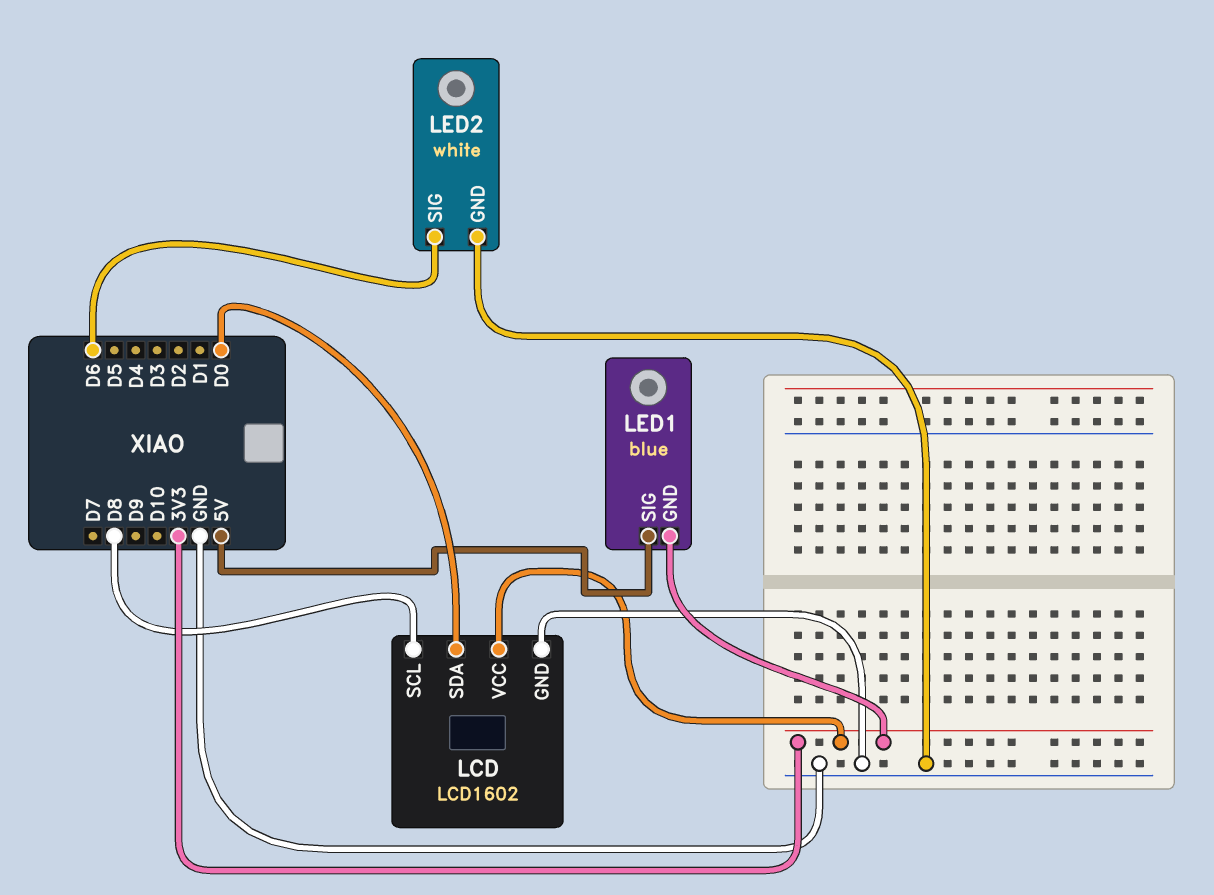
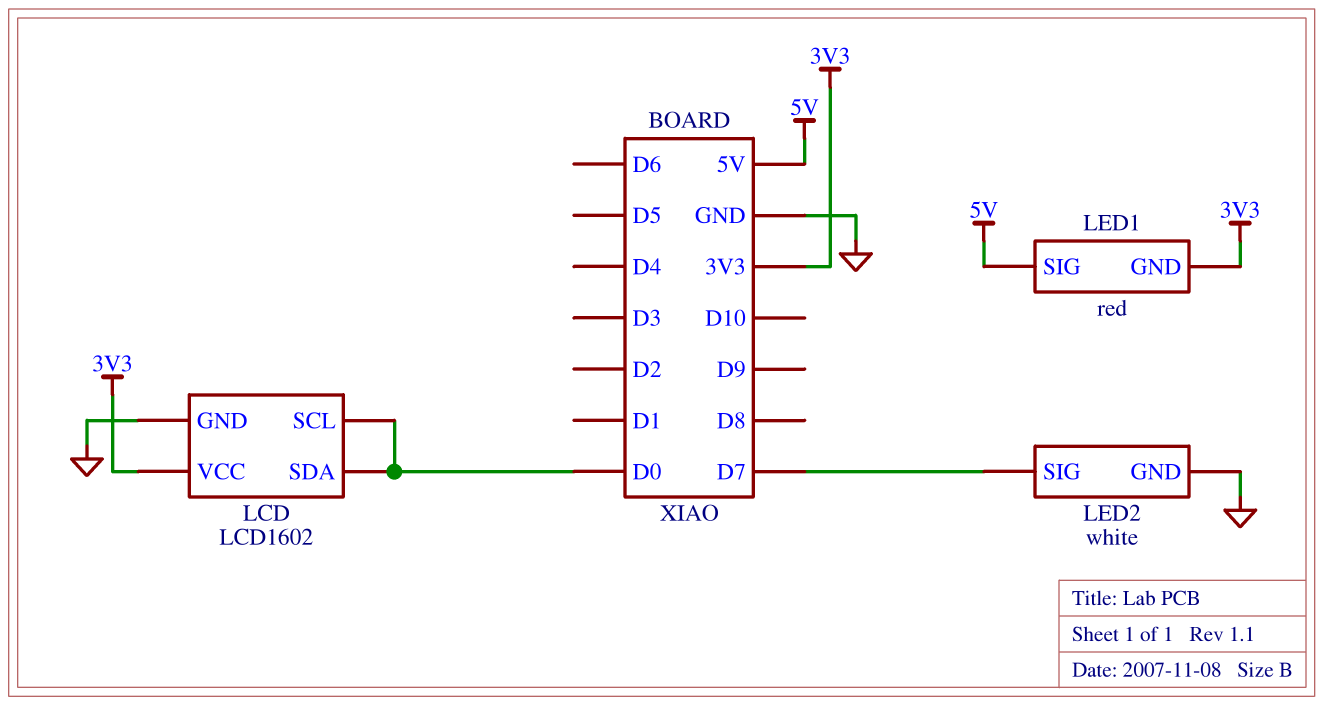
LCD pin SCL: D8 -> D0
LED1: blue -> red
LED2 pin SIG: D6 -> D7

